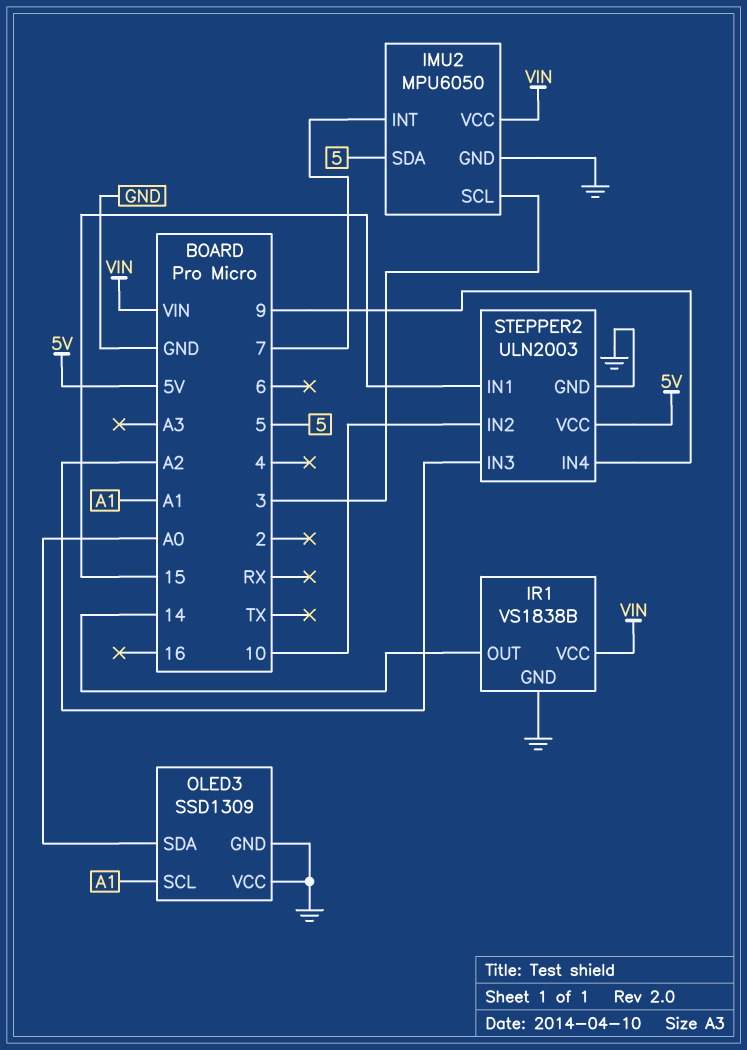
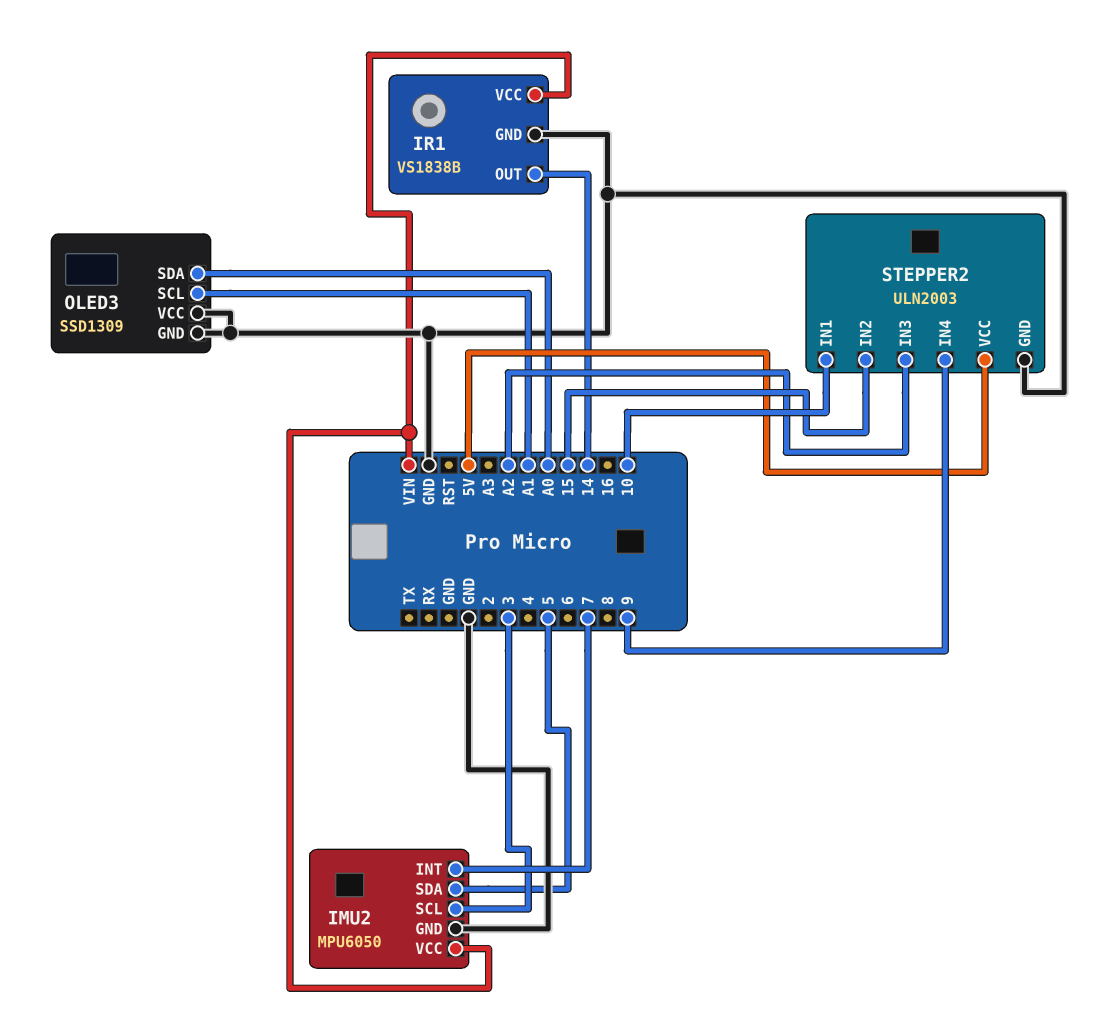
STEPPER2 pin IN1: 15 -> 10
STEPPER2 pin IN2: 10 -> 15

